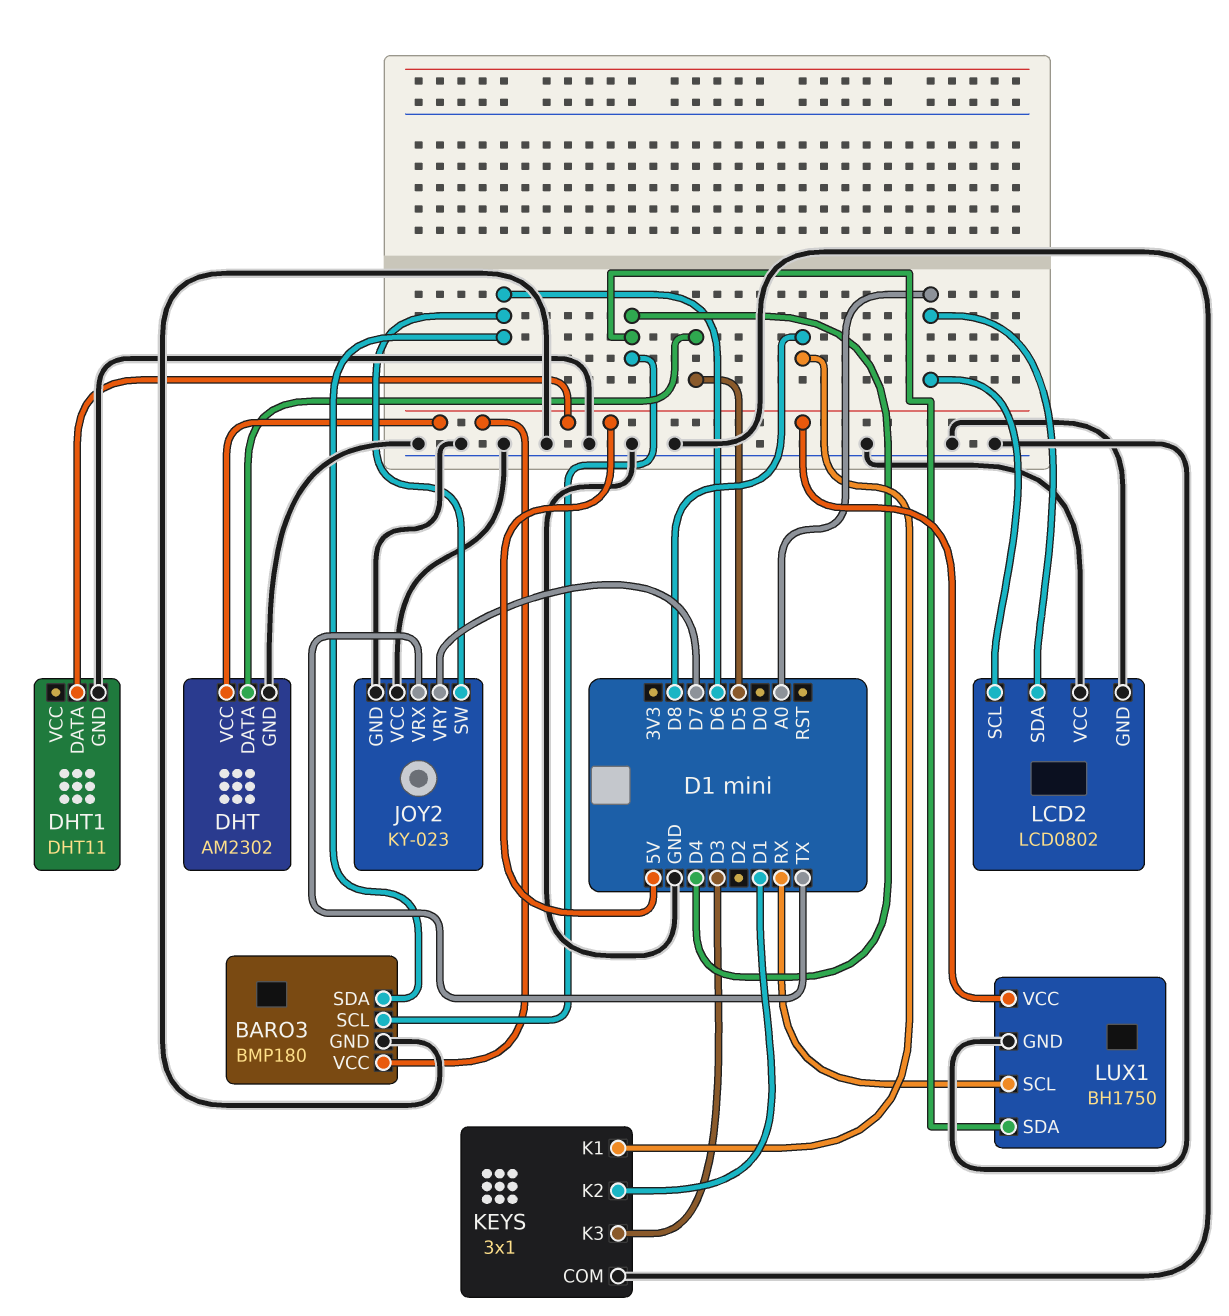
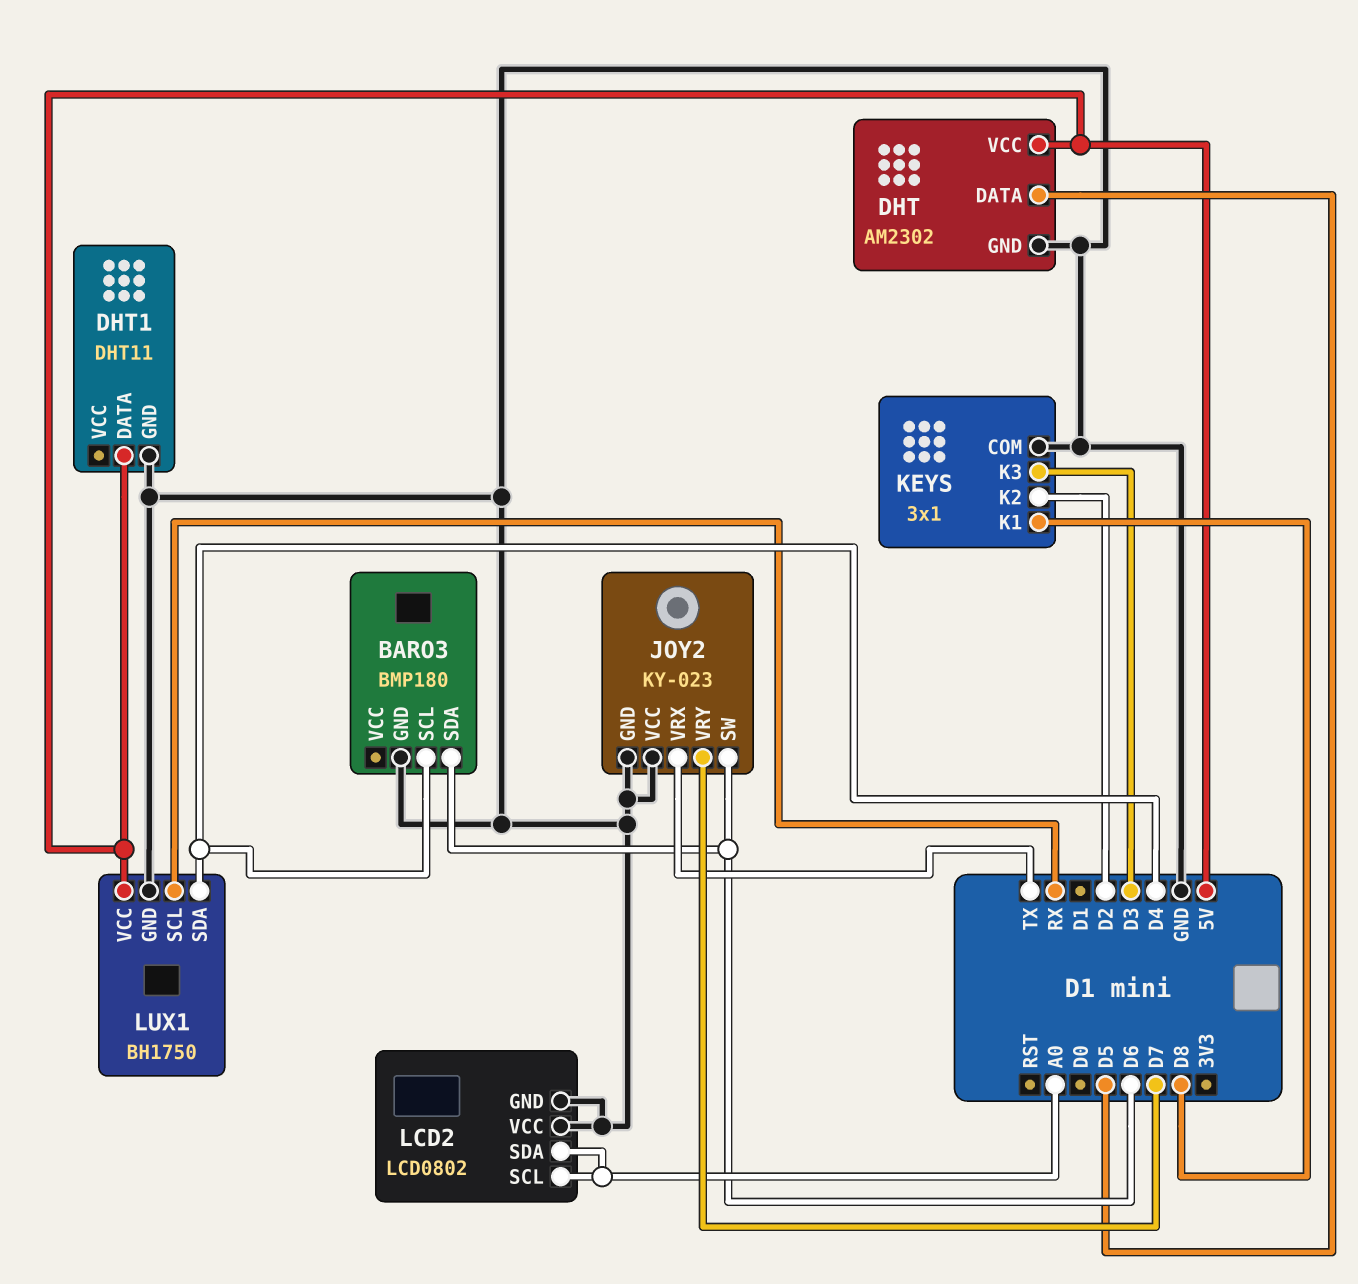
BARO3 pin VCC: 5V -> none
KEYS pin K2: D1 -> D2

